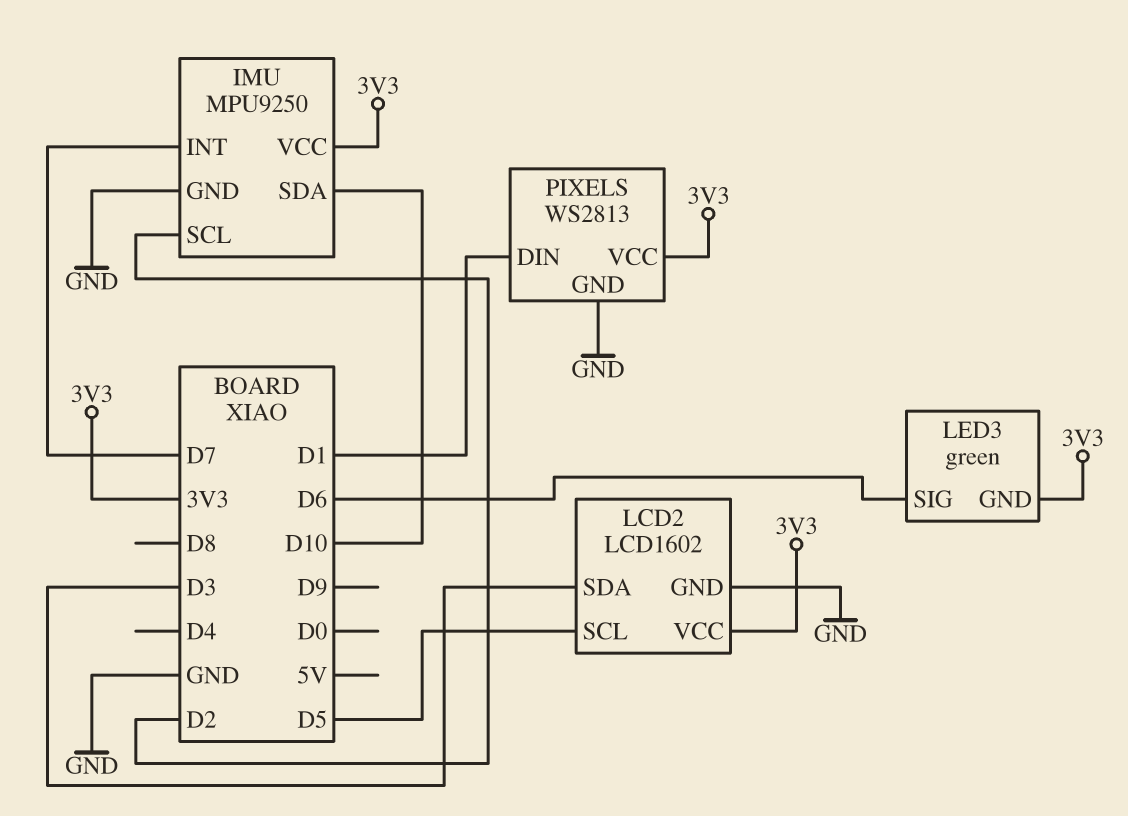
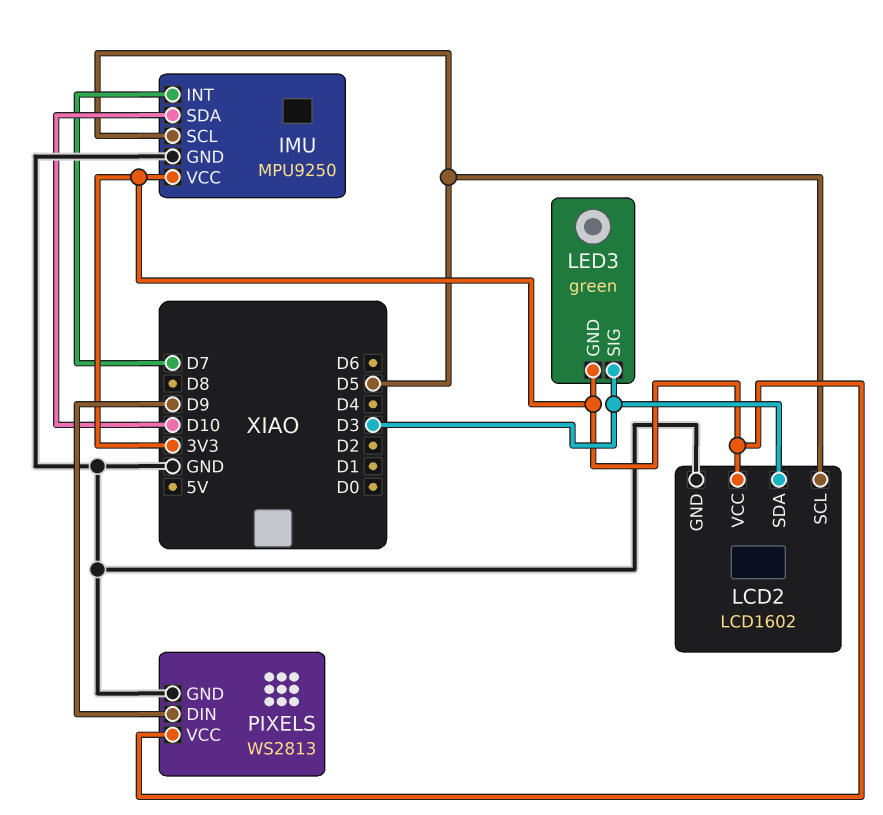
IMU pin SCL: D2 -> D5
LED3 pin SIG: D6 -> D3
PIXELS pin DIN: D1 -> D9

